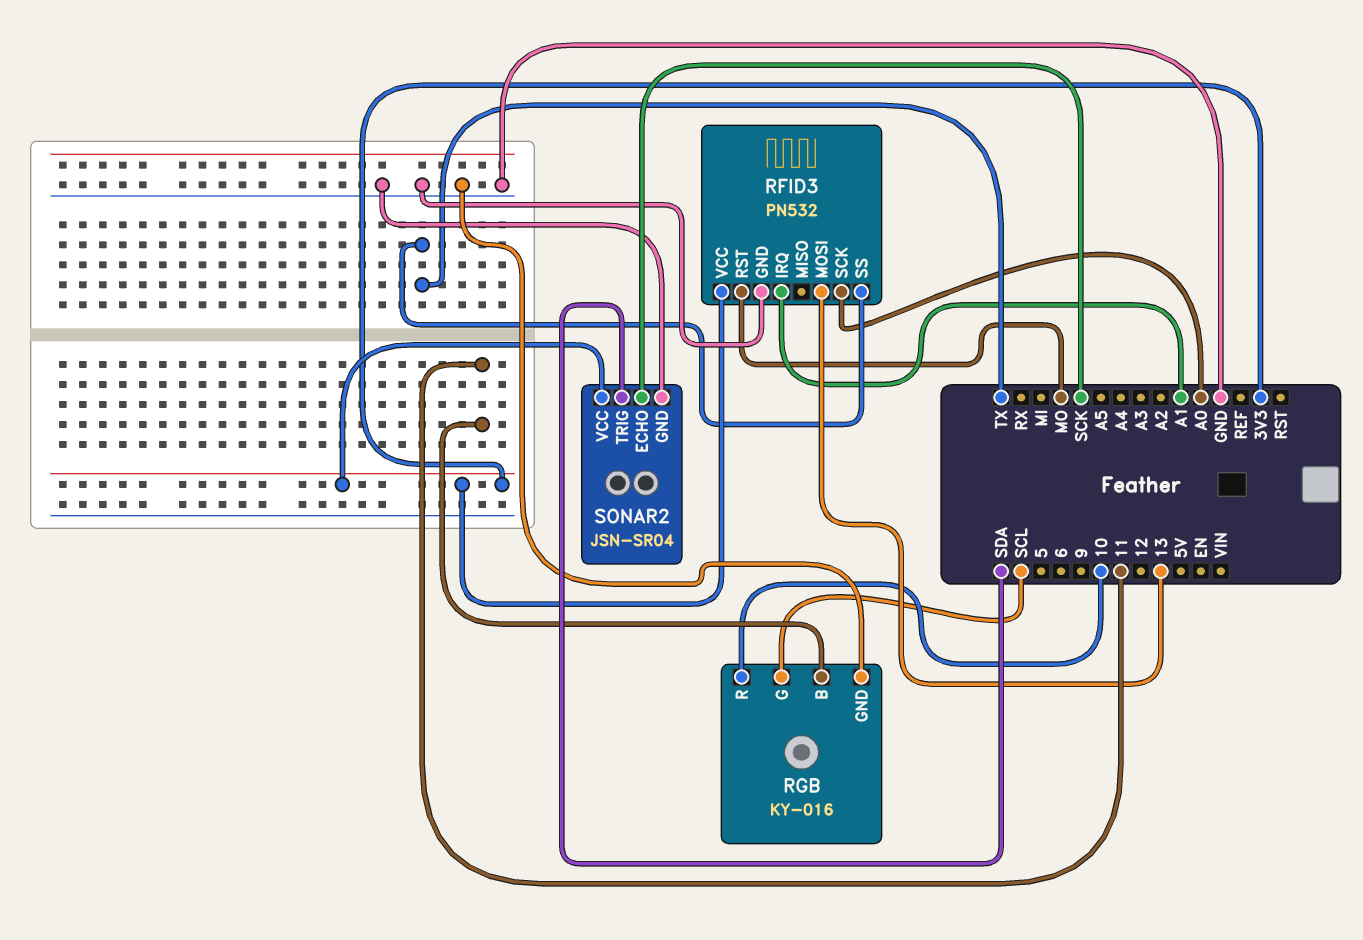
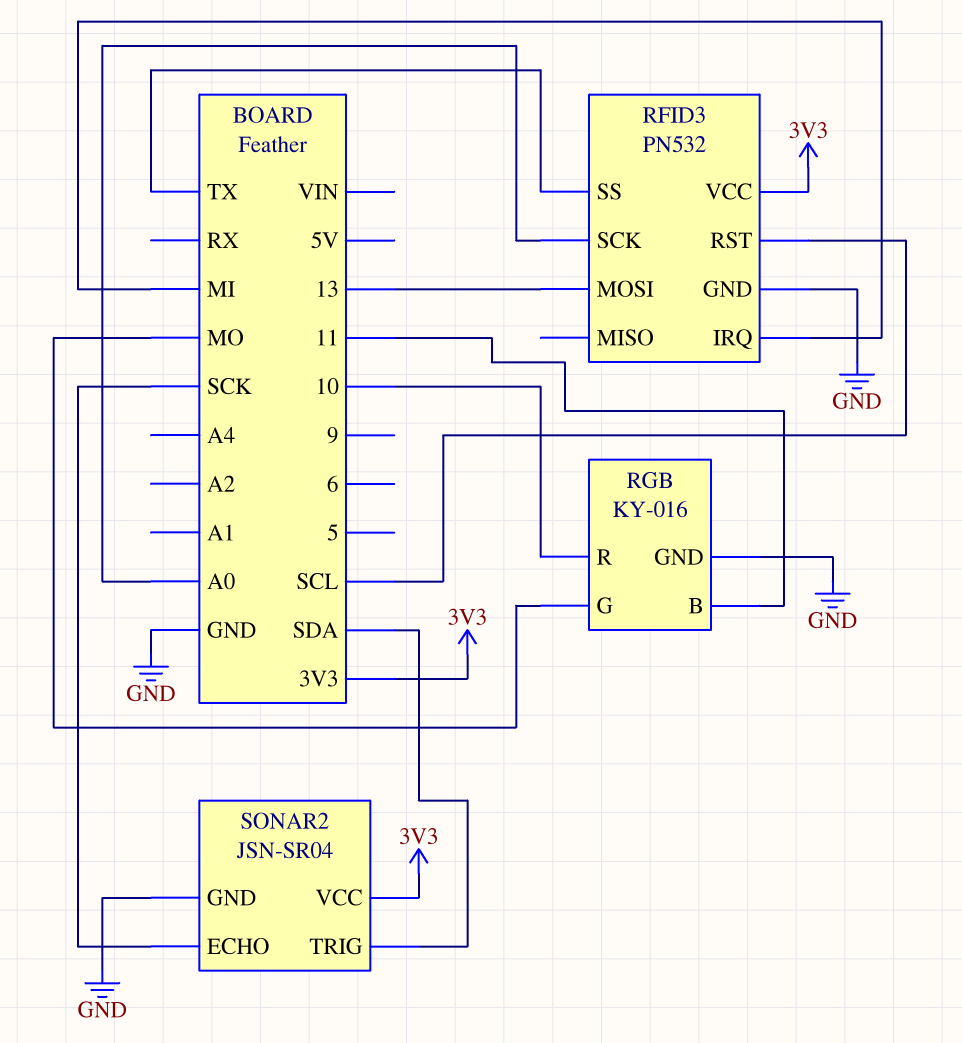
RFID3 pin IRQ: A1 -> MI
RFID3 pin RST: MO -> SCL
RGB pin G: SCL -> MO

